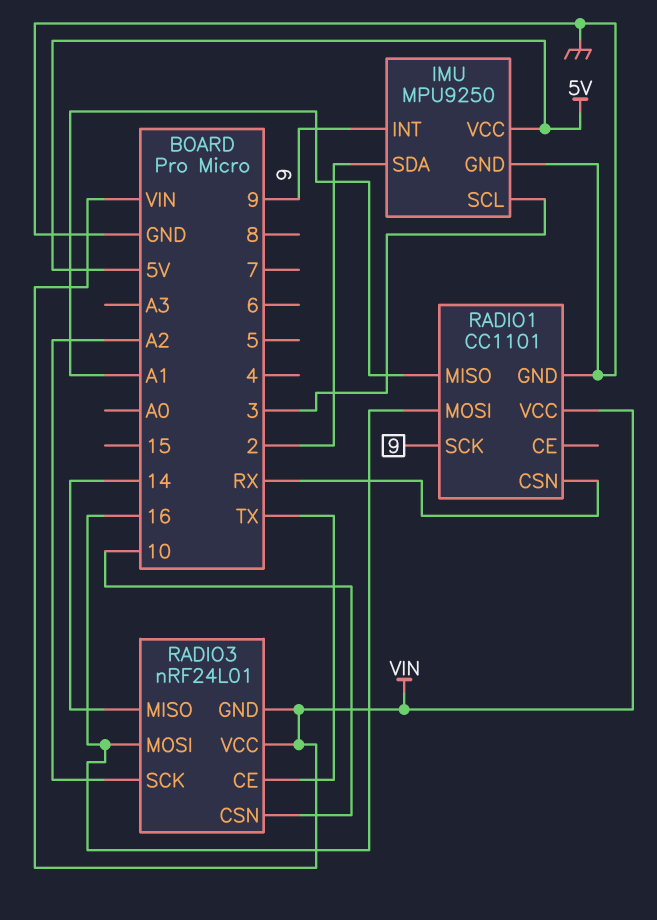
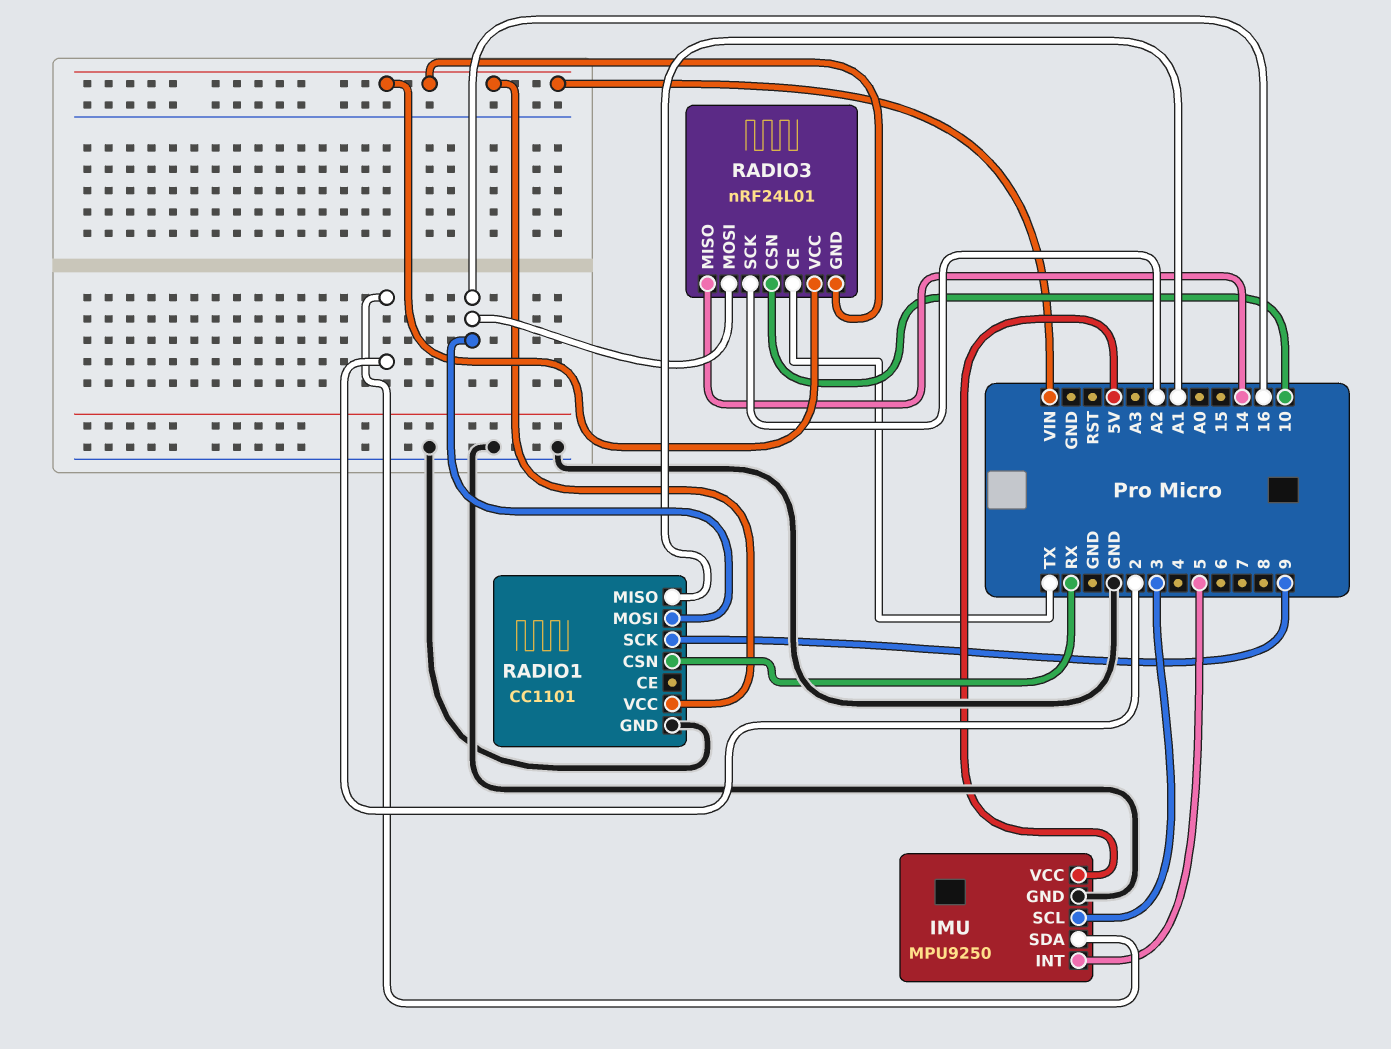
IMU pin INT: 9 -> 5

